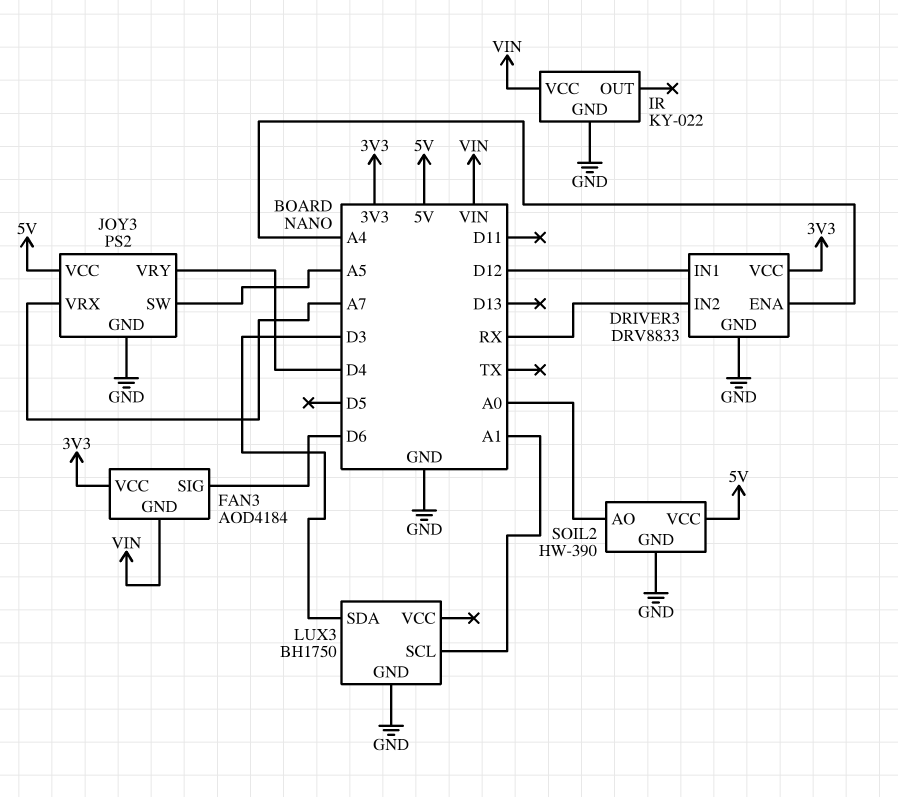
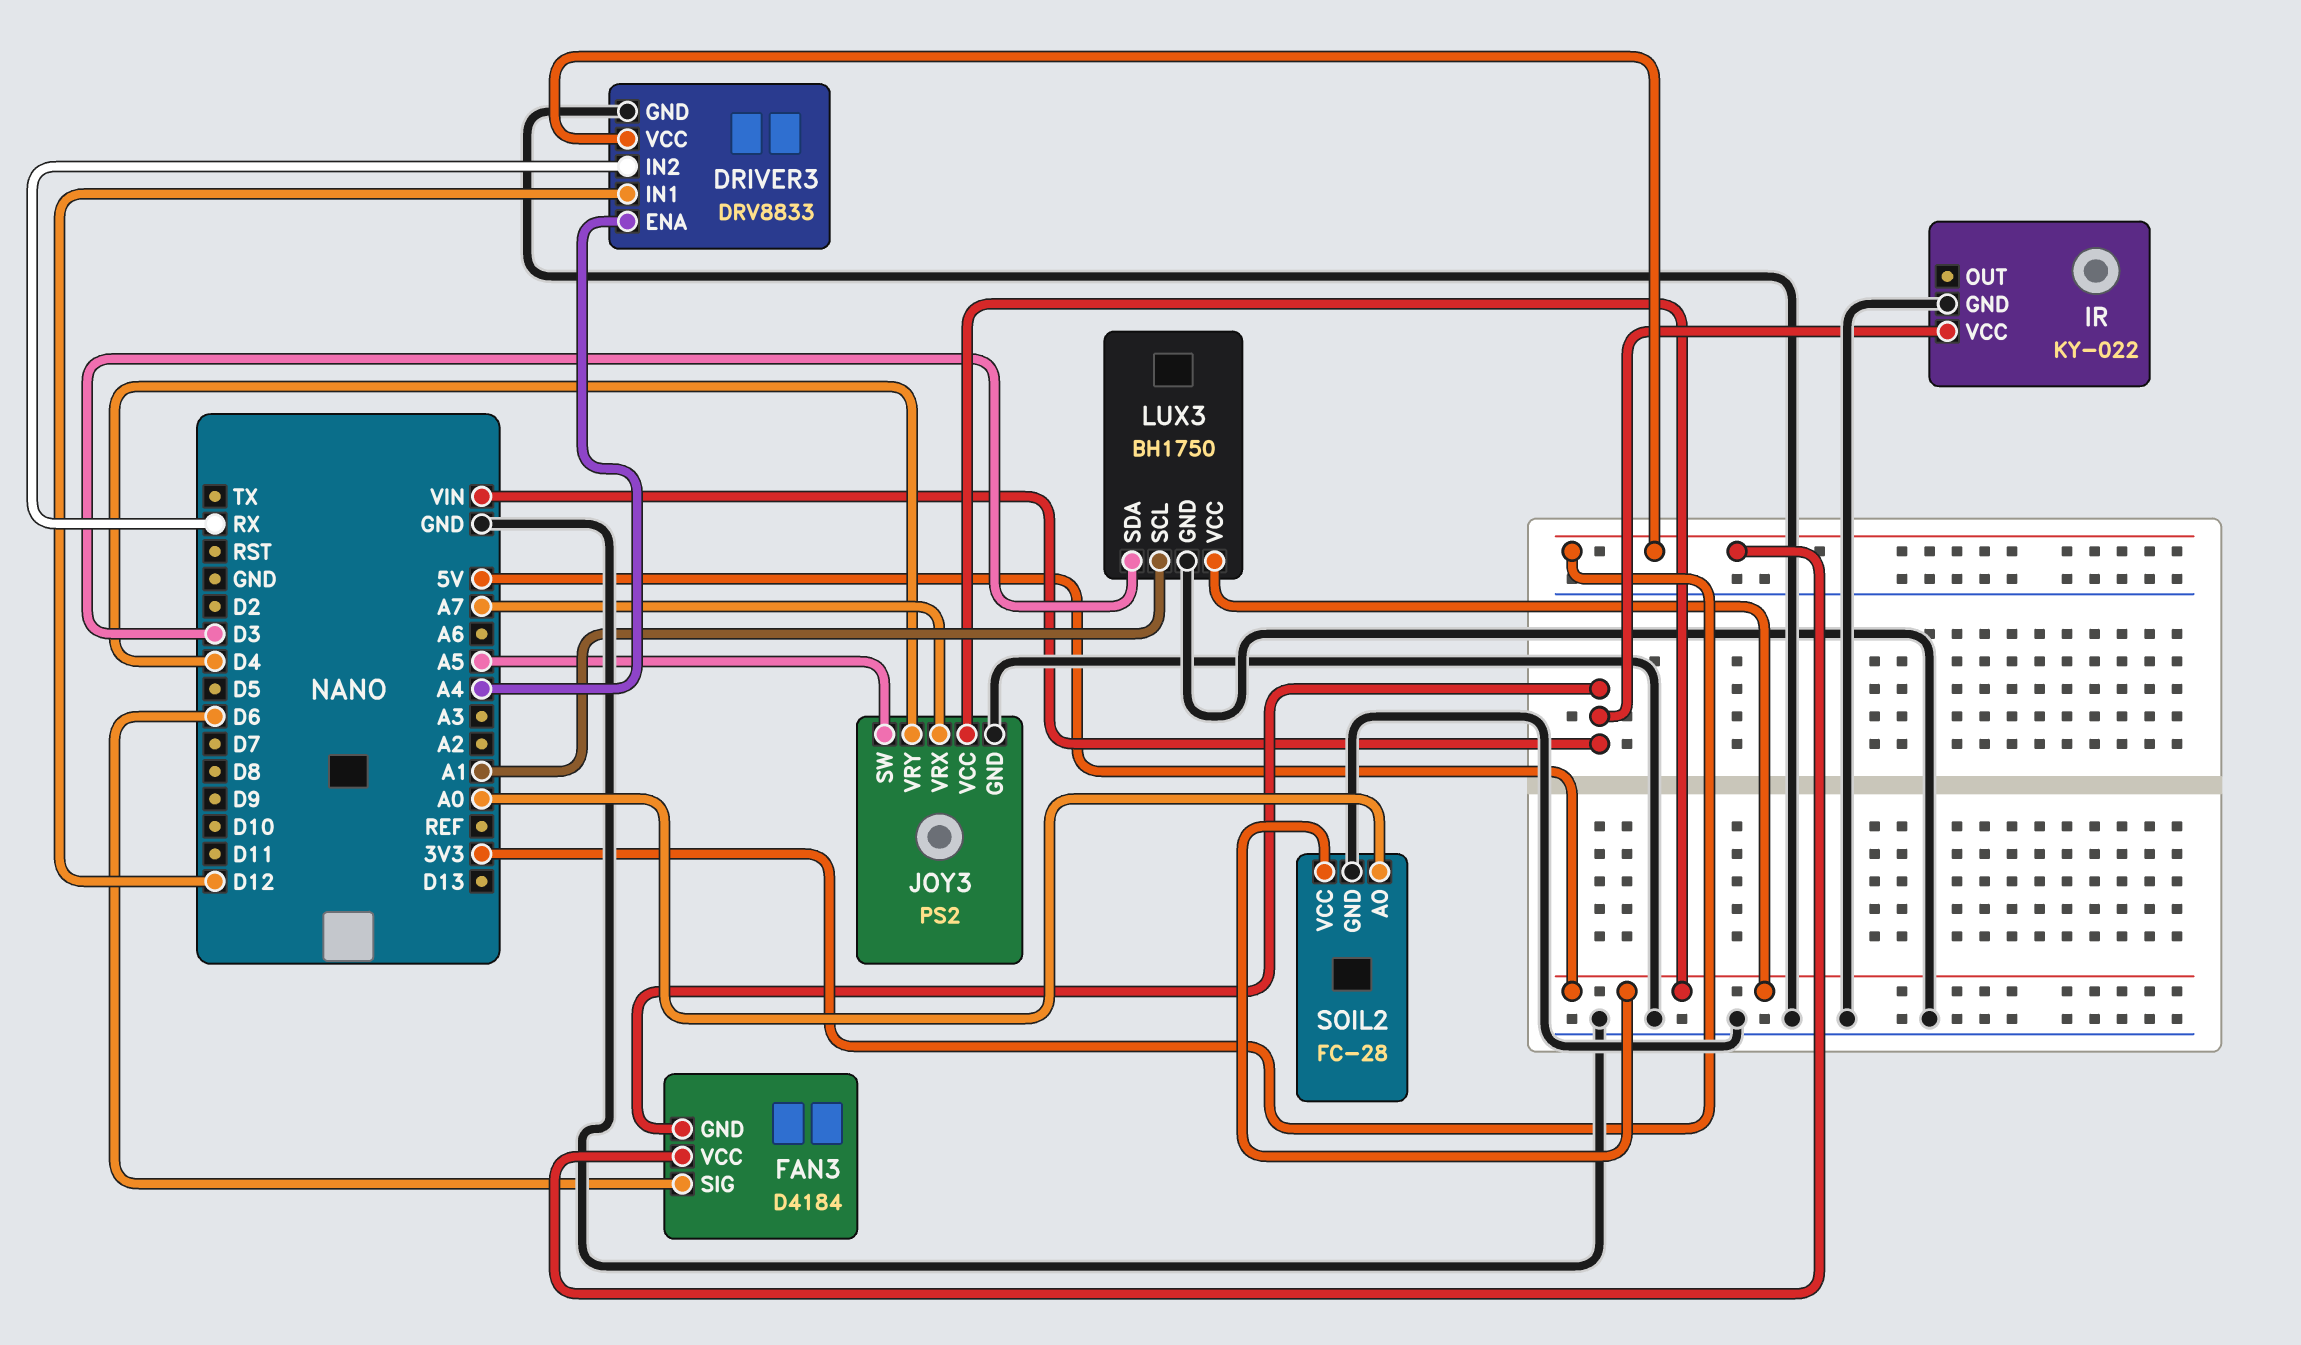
FAN3: AOD4184 -> D4184
LUX3 pin VCC: none -> 5V
SOIL2: HW-390 -> FC-28

